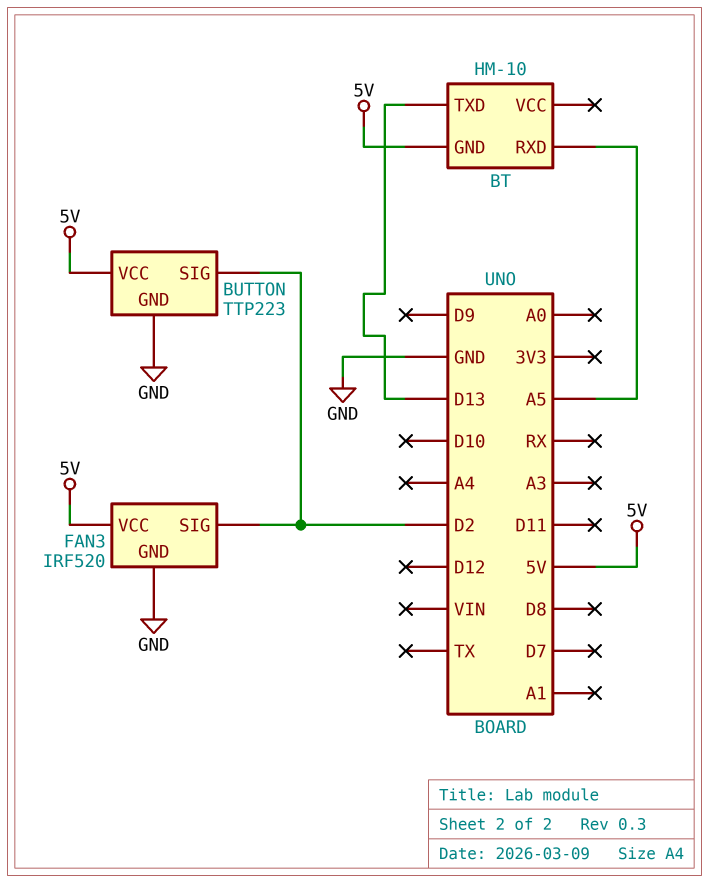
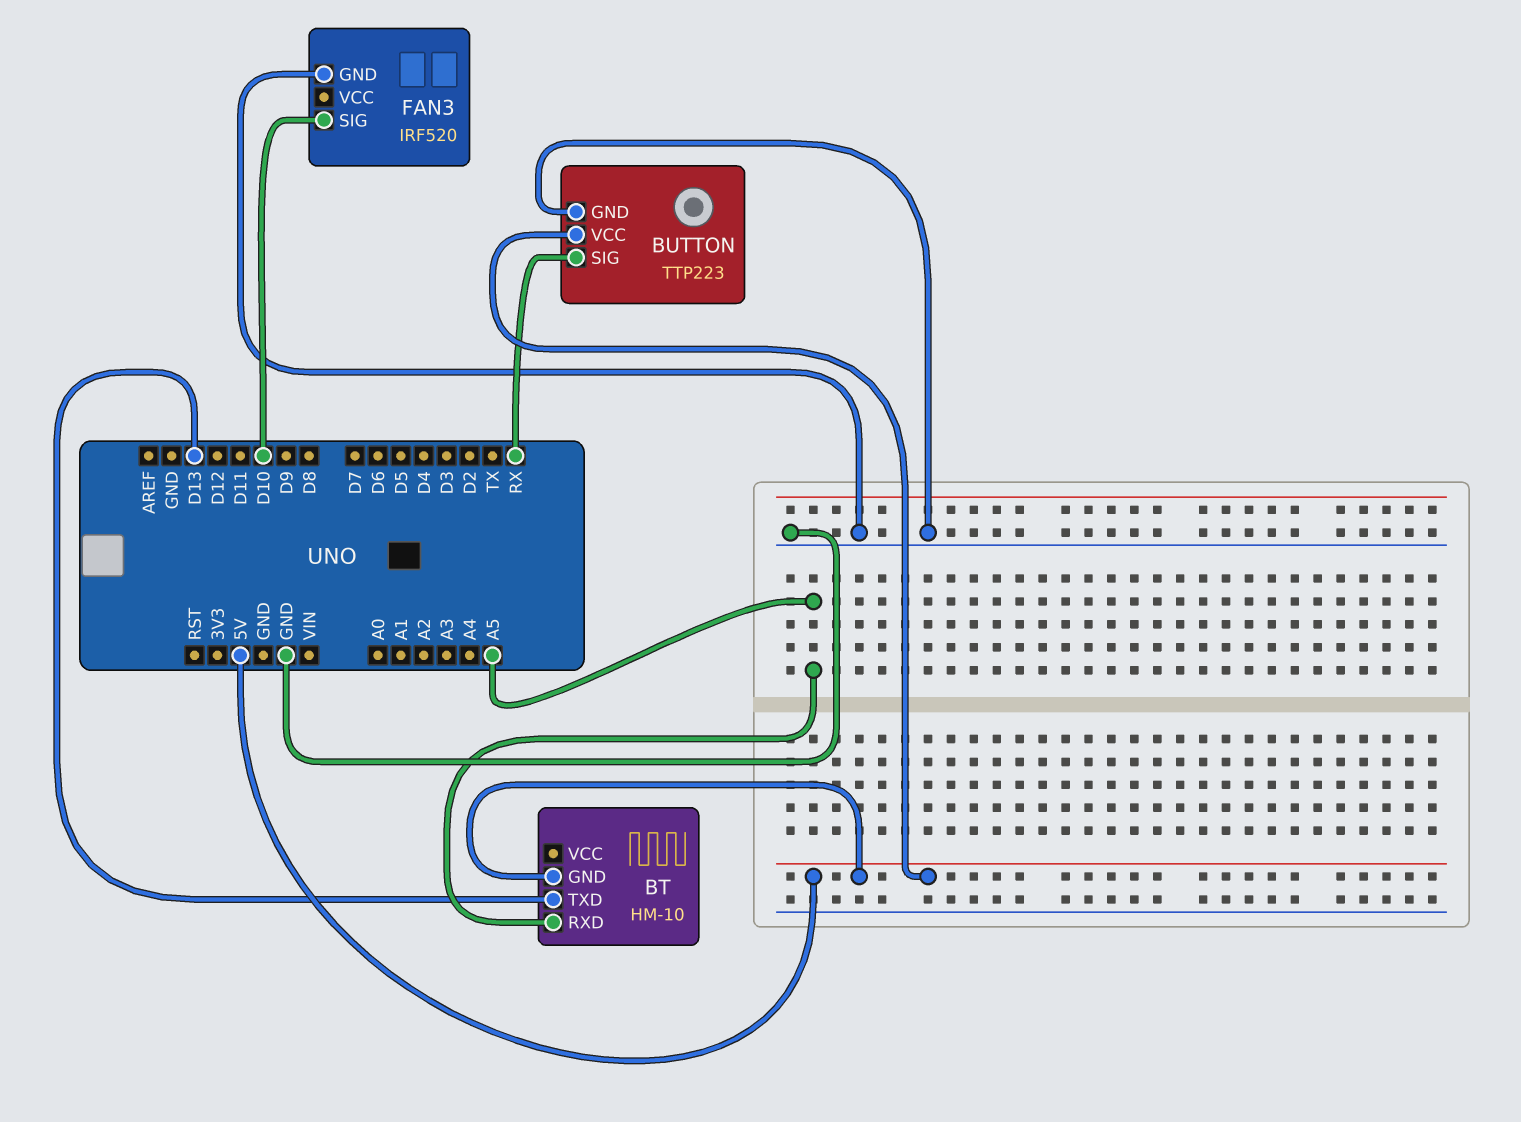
BUTTON pin SIG: D2 -> RX
FAN3 pin SIG: D2 -> D10
FAN3 pin VCC: 5V -> none

